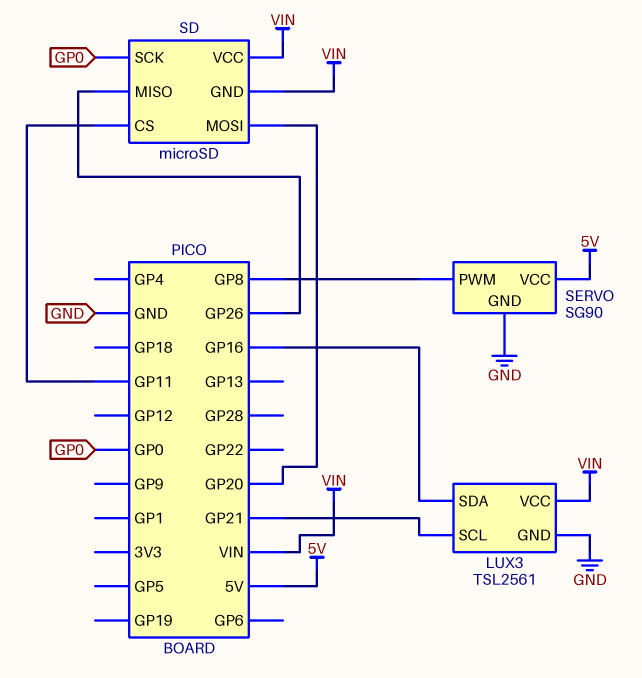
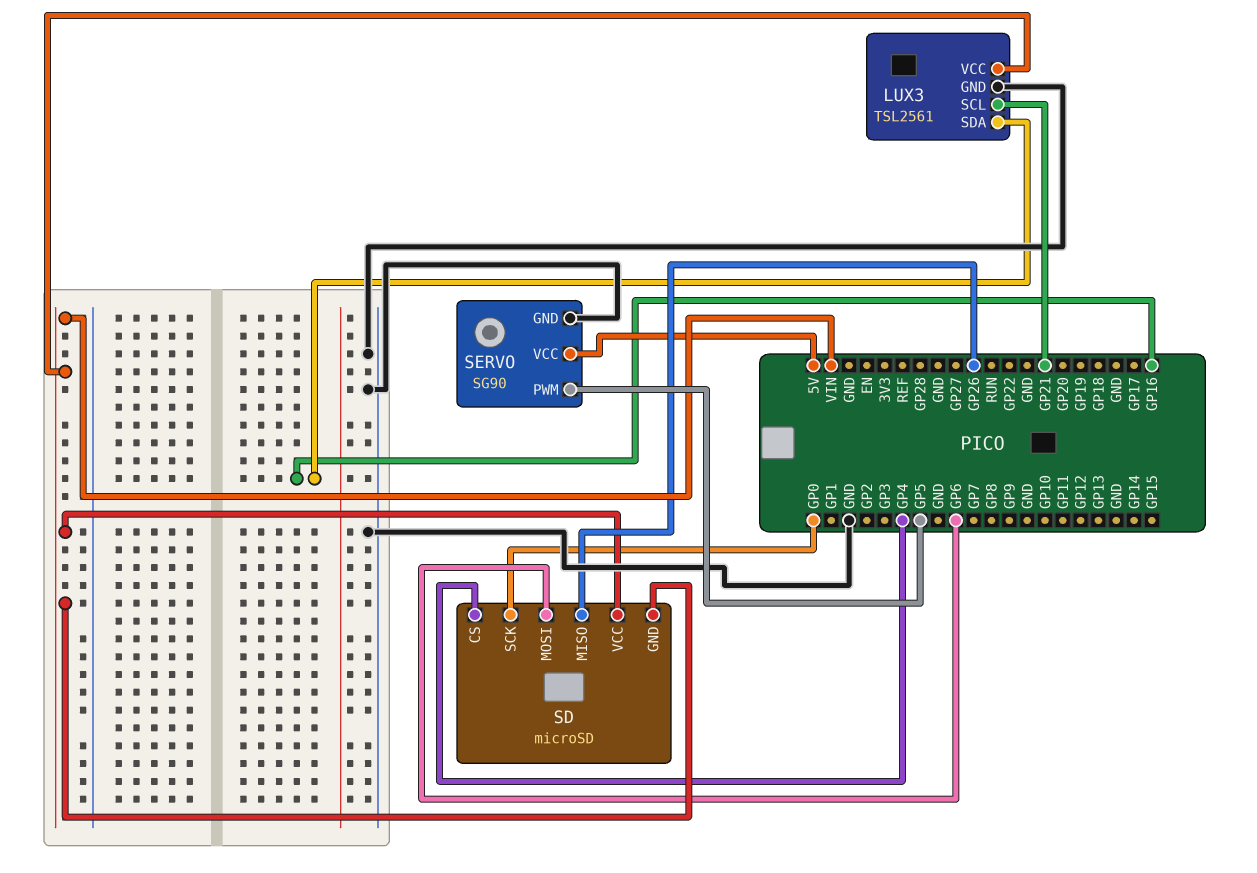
SD pin CS: GP11 -> GP4
SD pin MOSI: GP20 -> GP6
SERVO pin PWM: GP8 -> GP5

